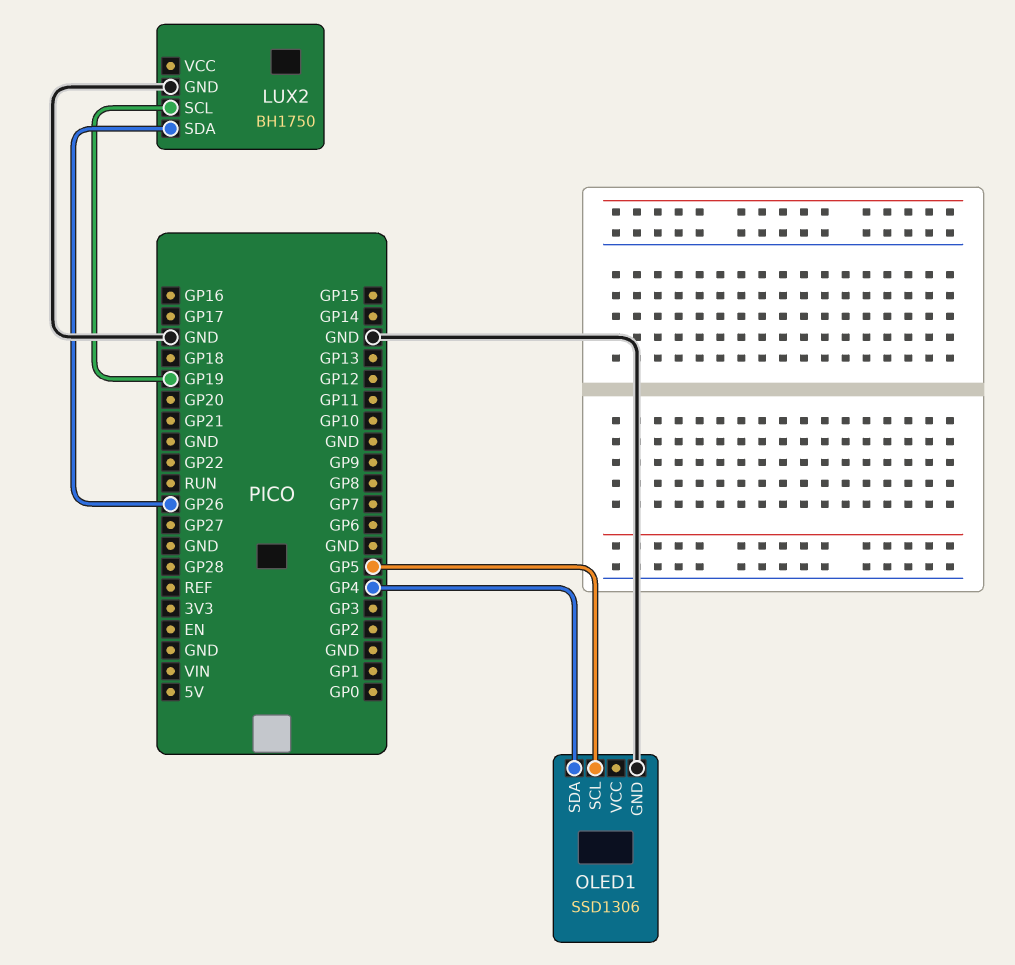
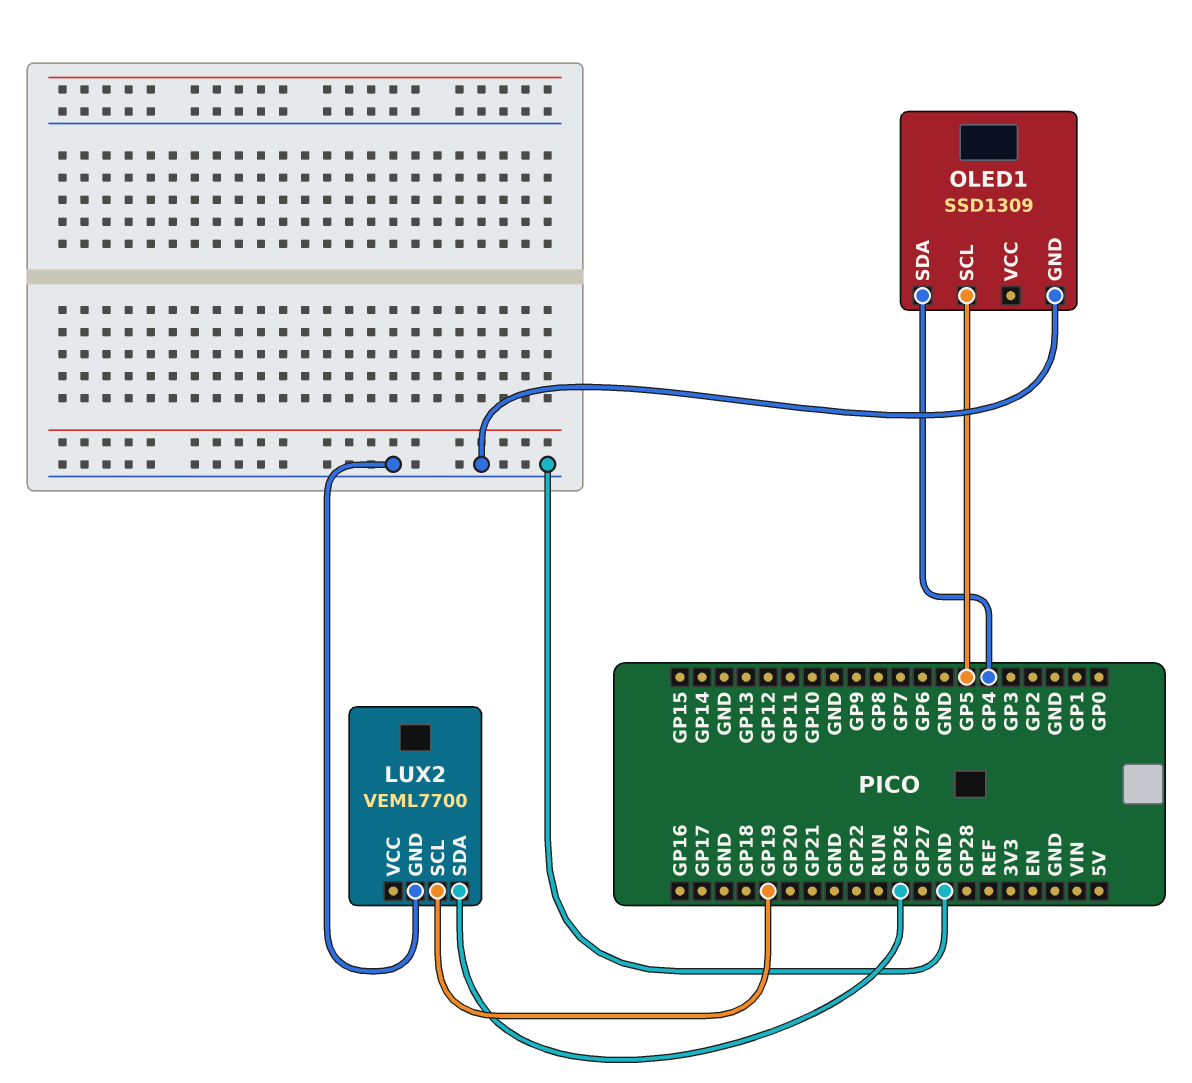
LUX2: BH1750 -> VEML7700
OLED1: SSD1306 -> SSD1309

